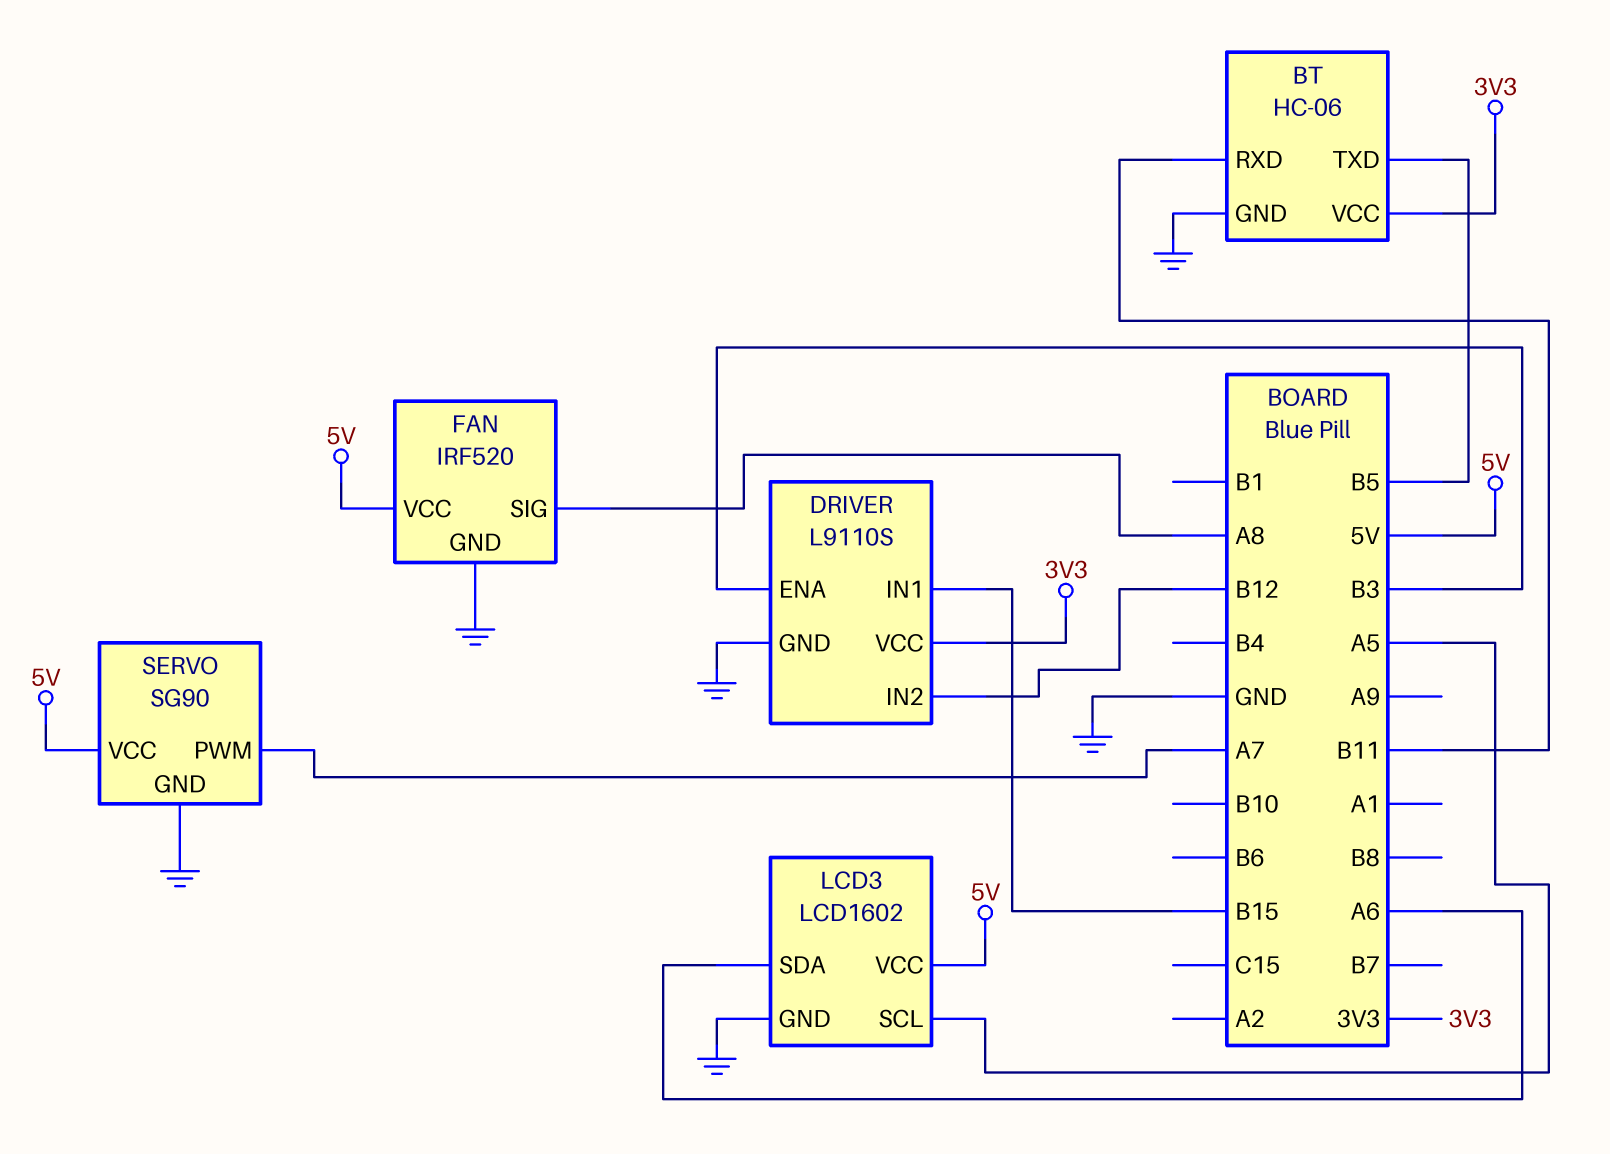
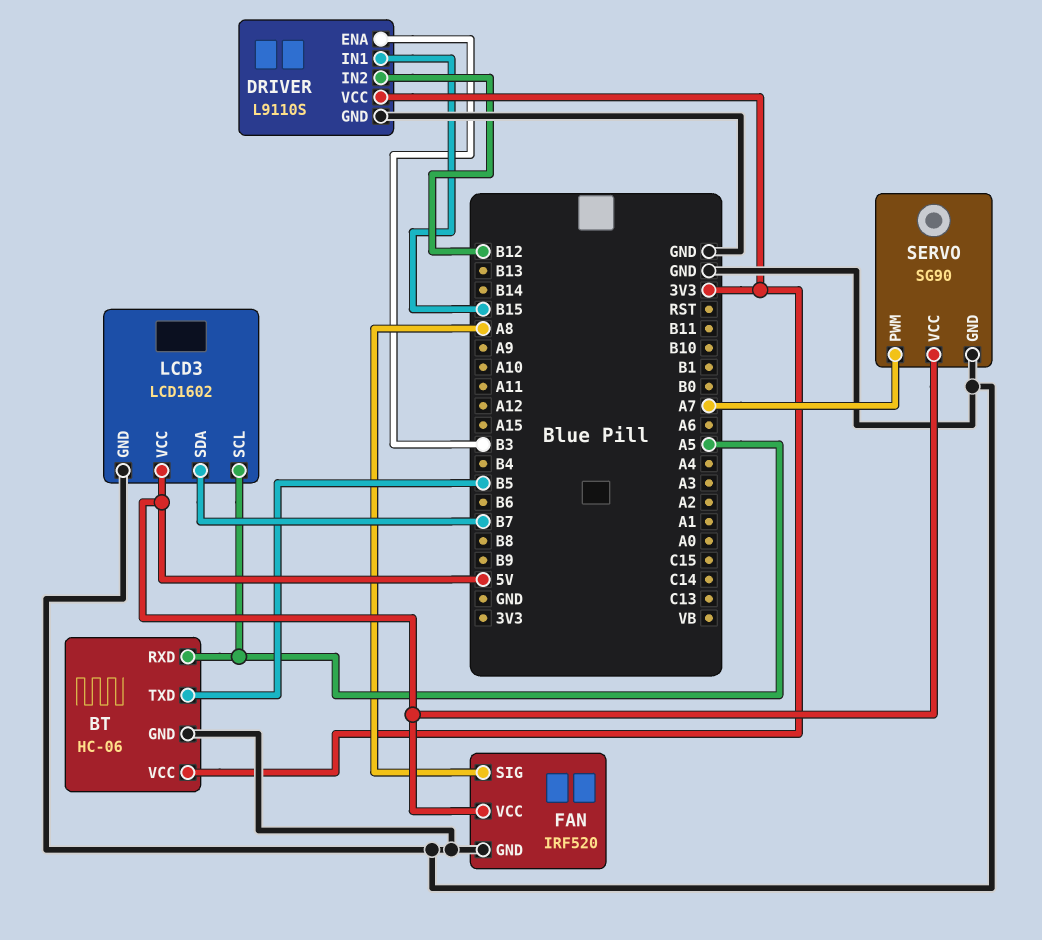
BT pin RXD: B11 -> A5
LCD3 pin SDA: A6 -> B7

